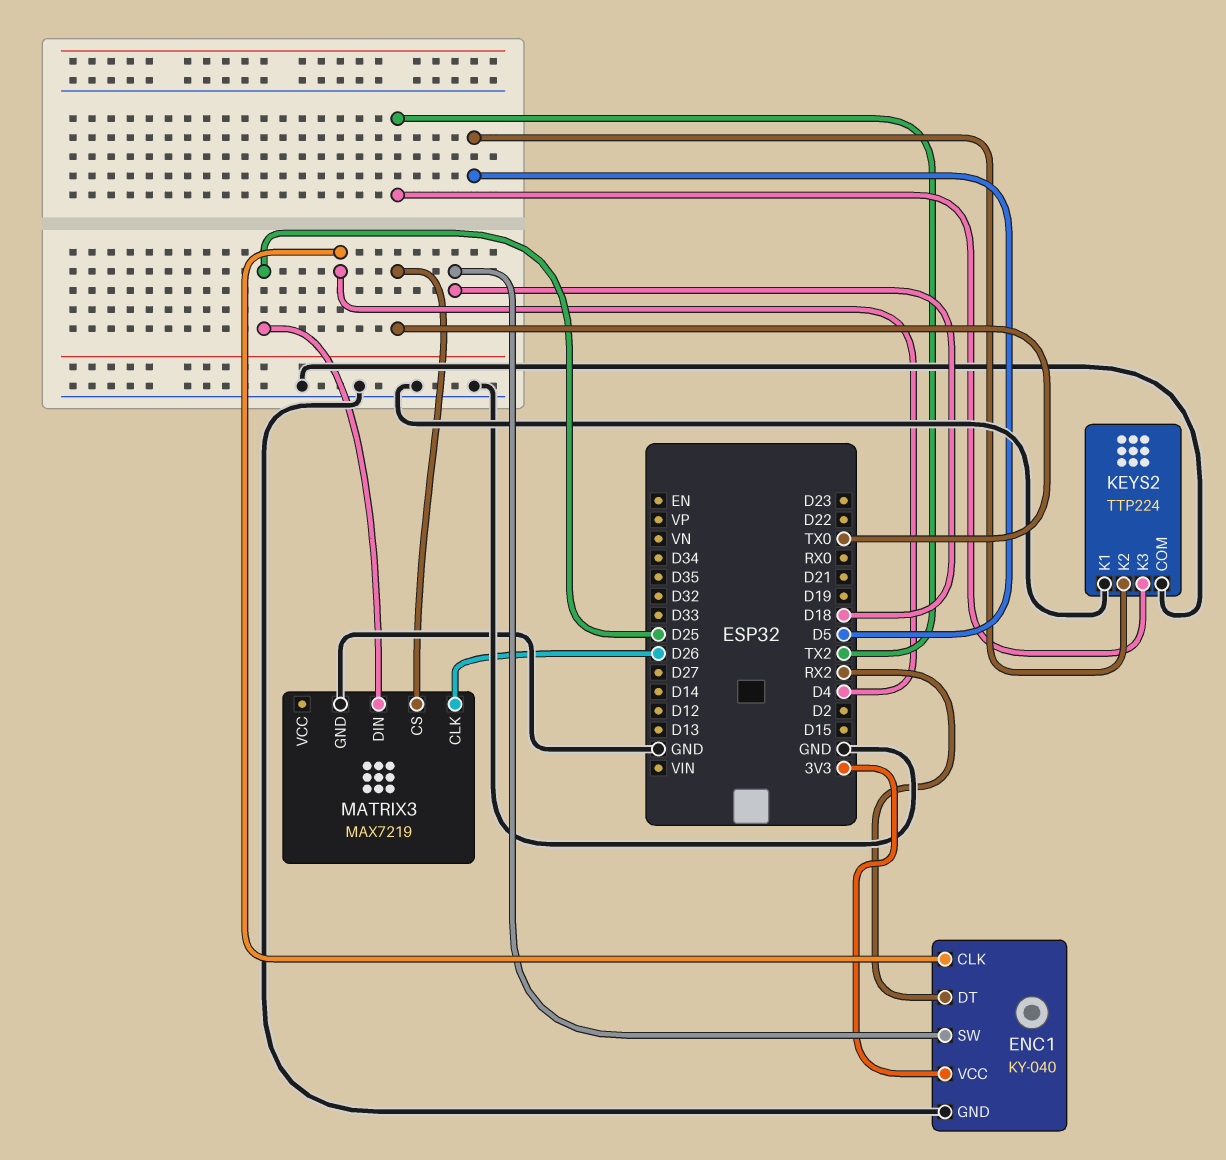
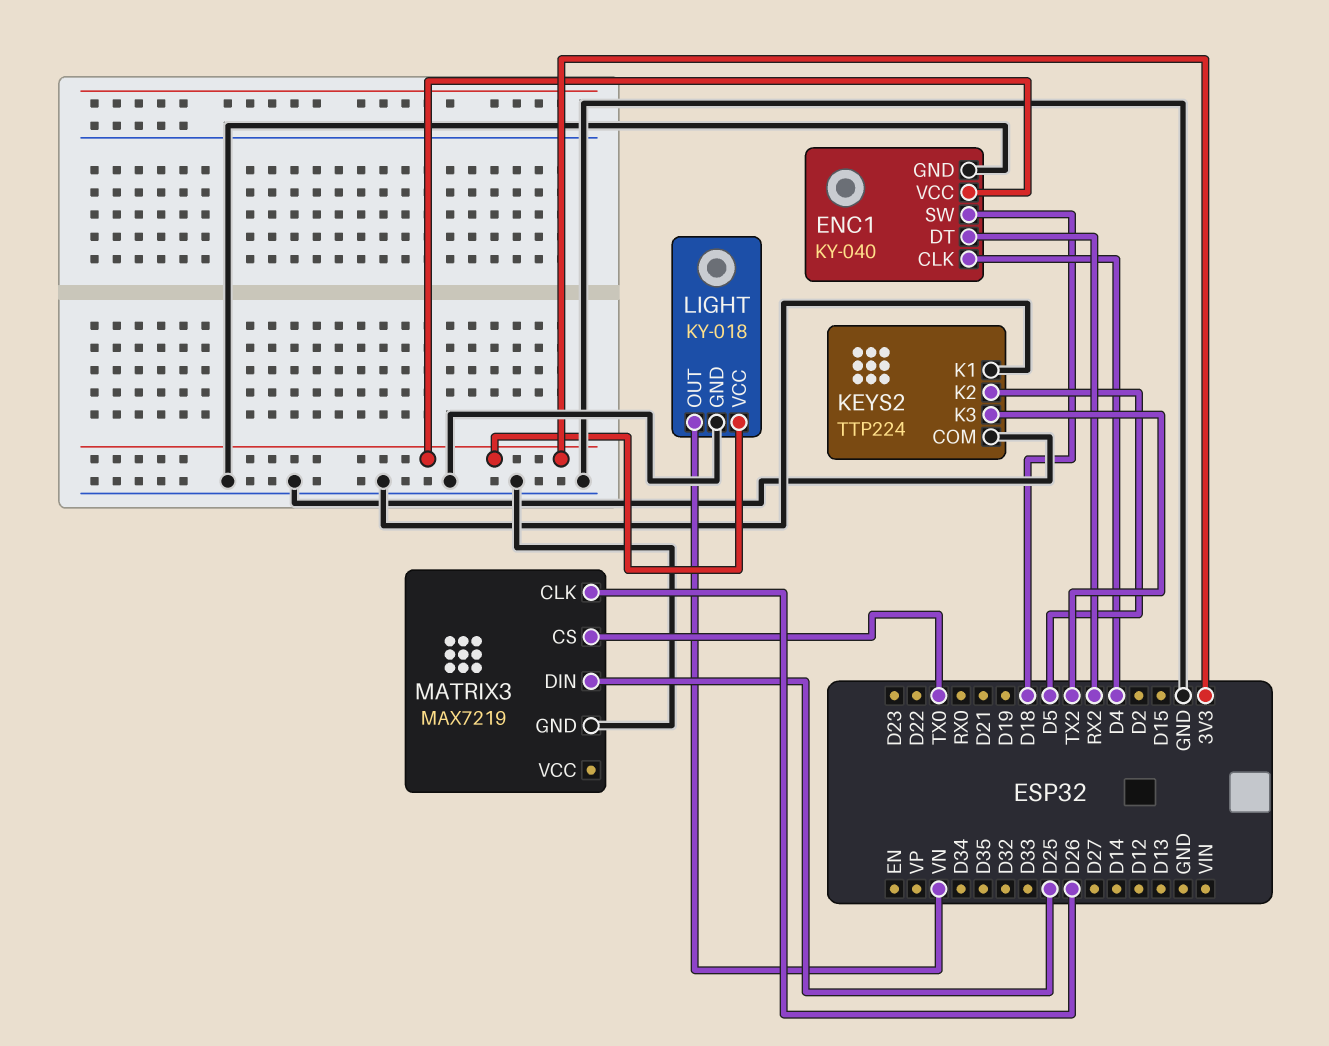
LIGHT: none -> KY-018
LIGHT pin GND: none -> GND
LIGHT pin OUT: none -> VN
LIGHT pin VCC: none -> 3V3

